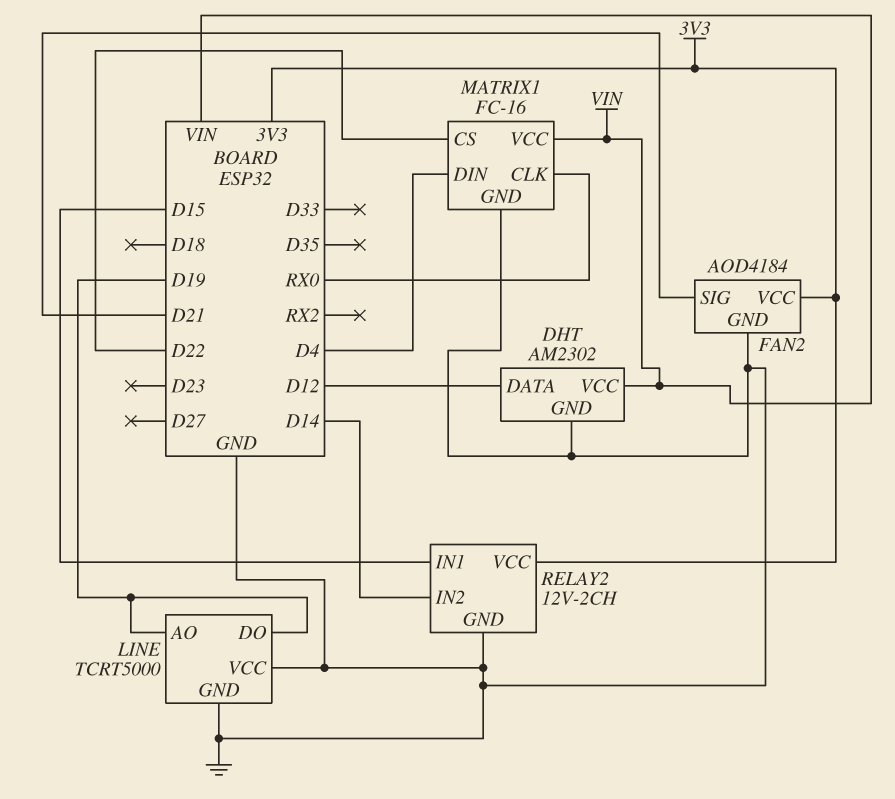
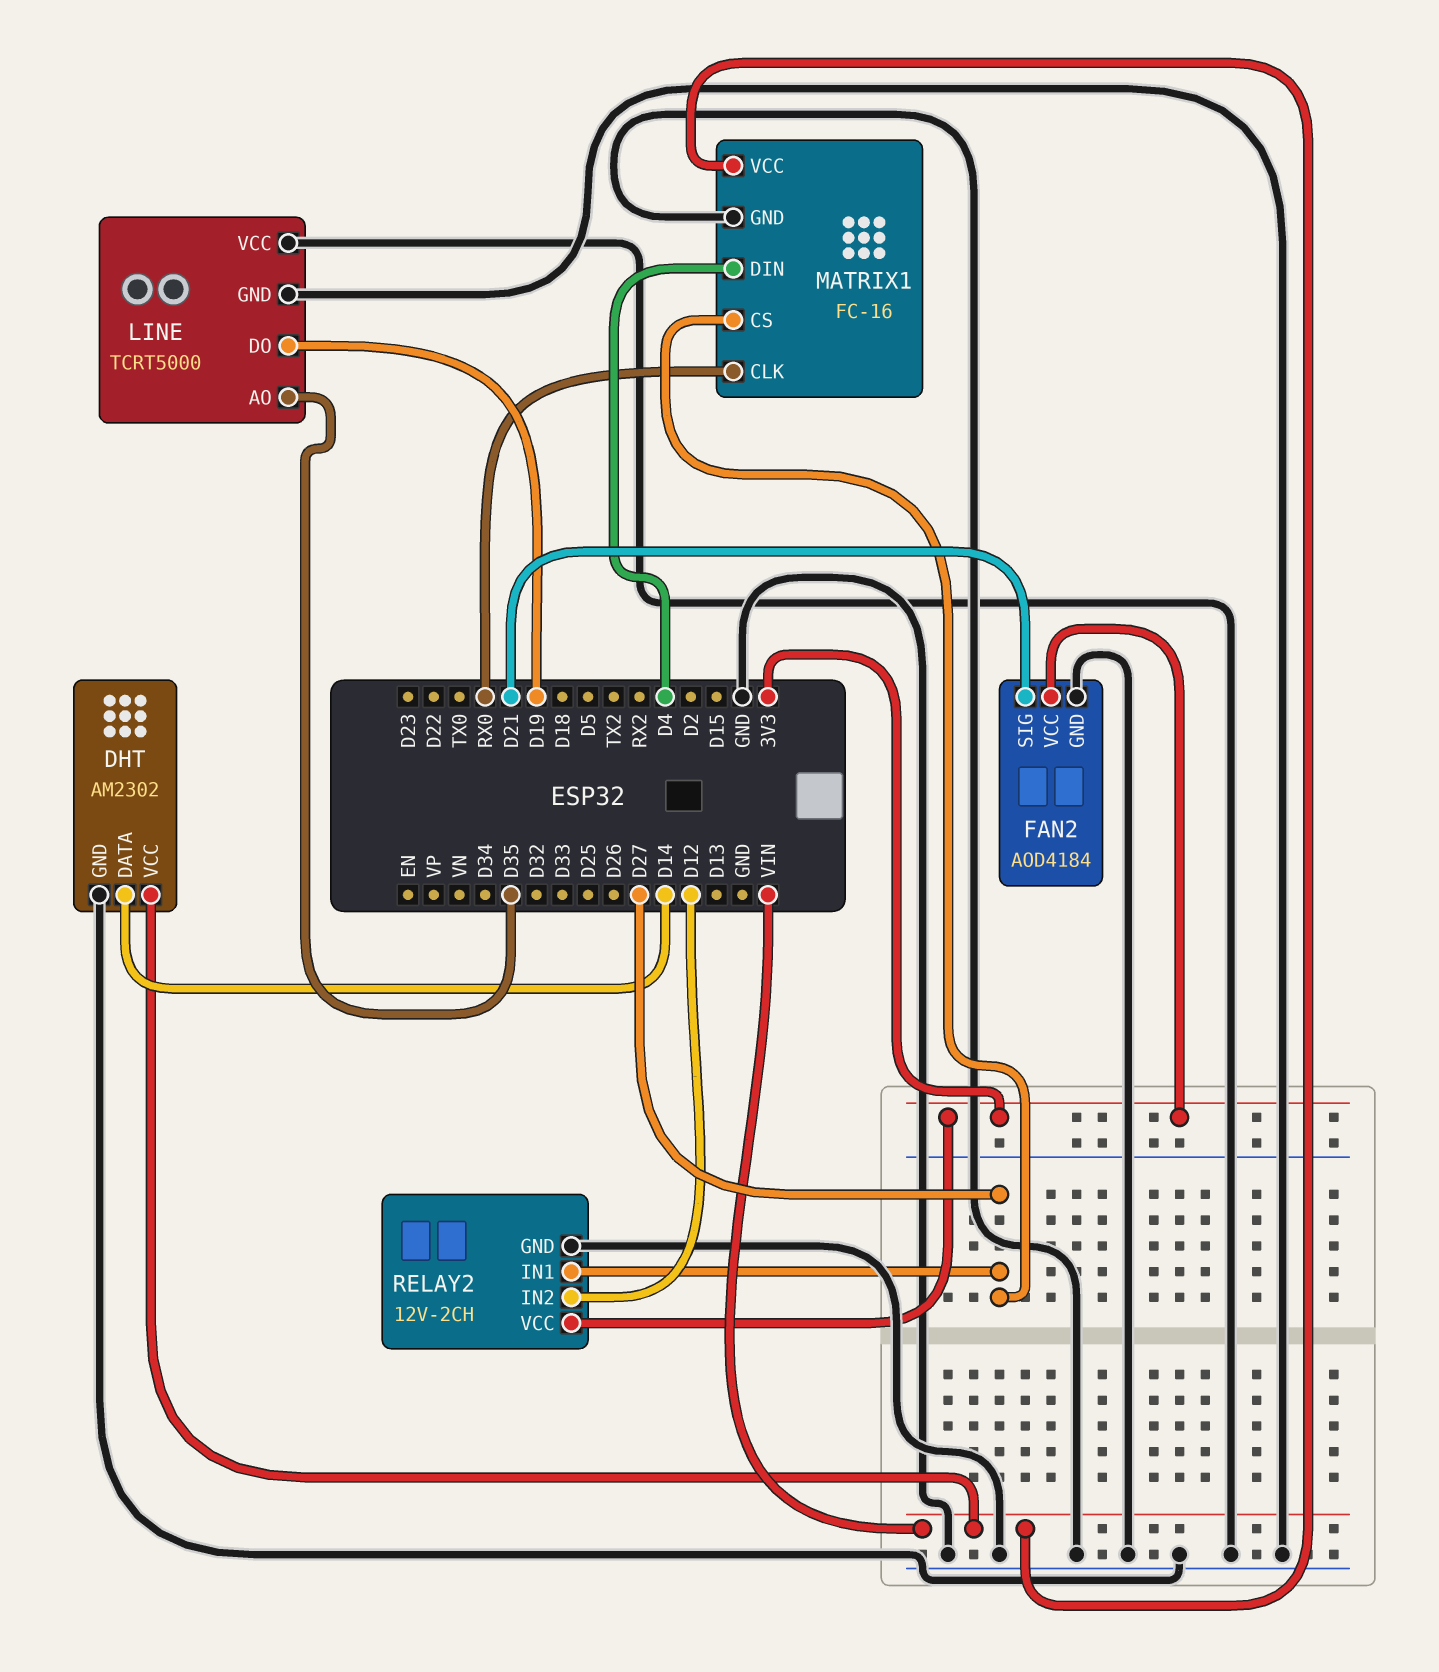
DHT pin DATA: D12 -> D14
LINE pin AO: D19 -> D35
MATRIX1 pin CS: D22 -> D27
RELAY2 pin IN1: D15 -> D27
RELAY2 pin IN2: D14 -> D12

